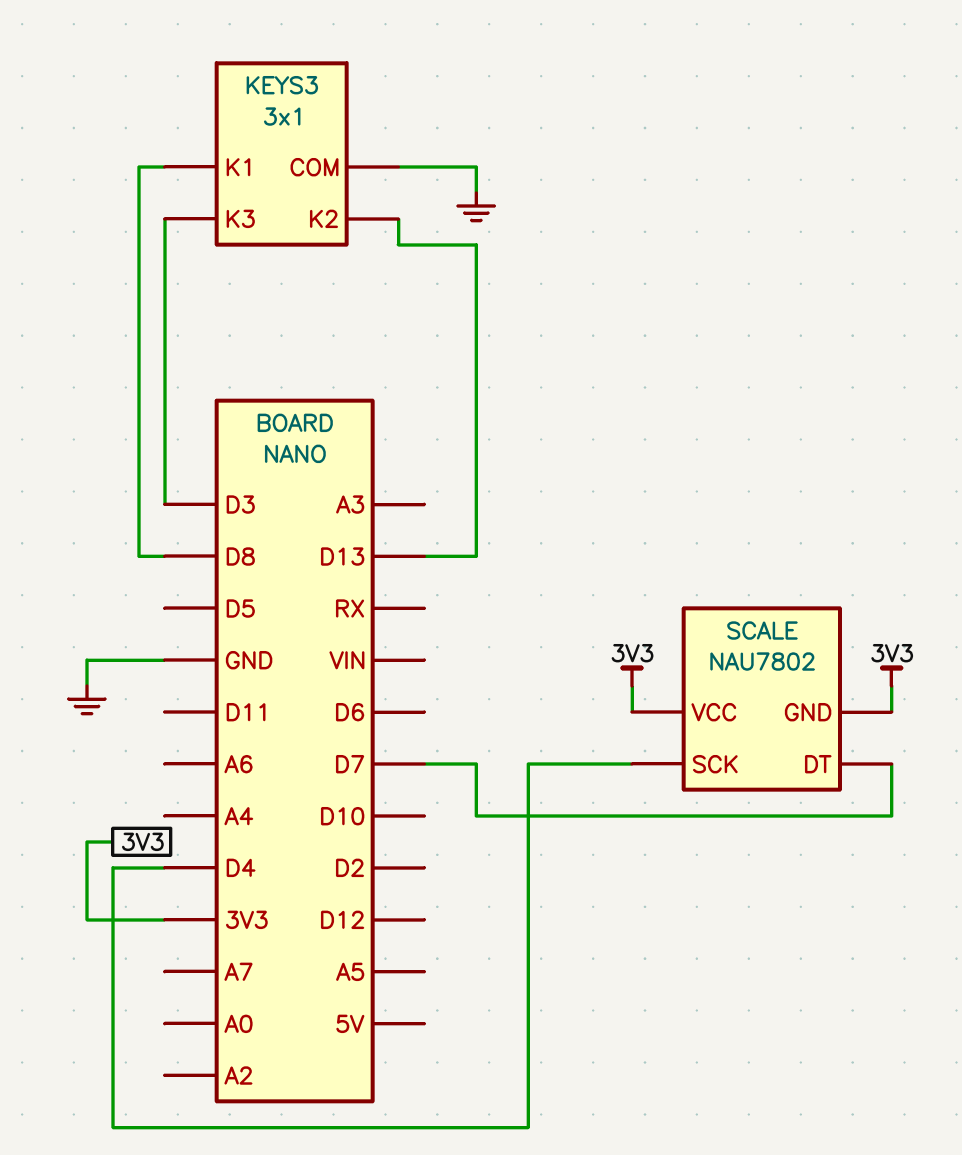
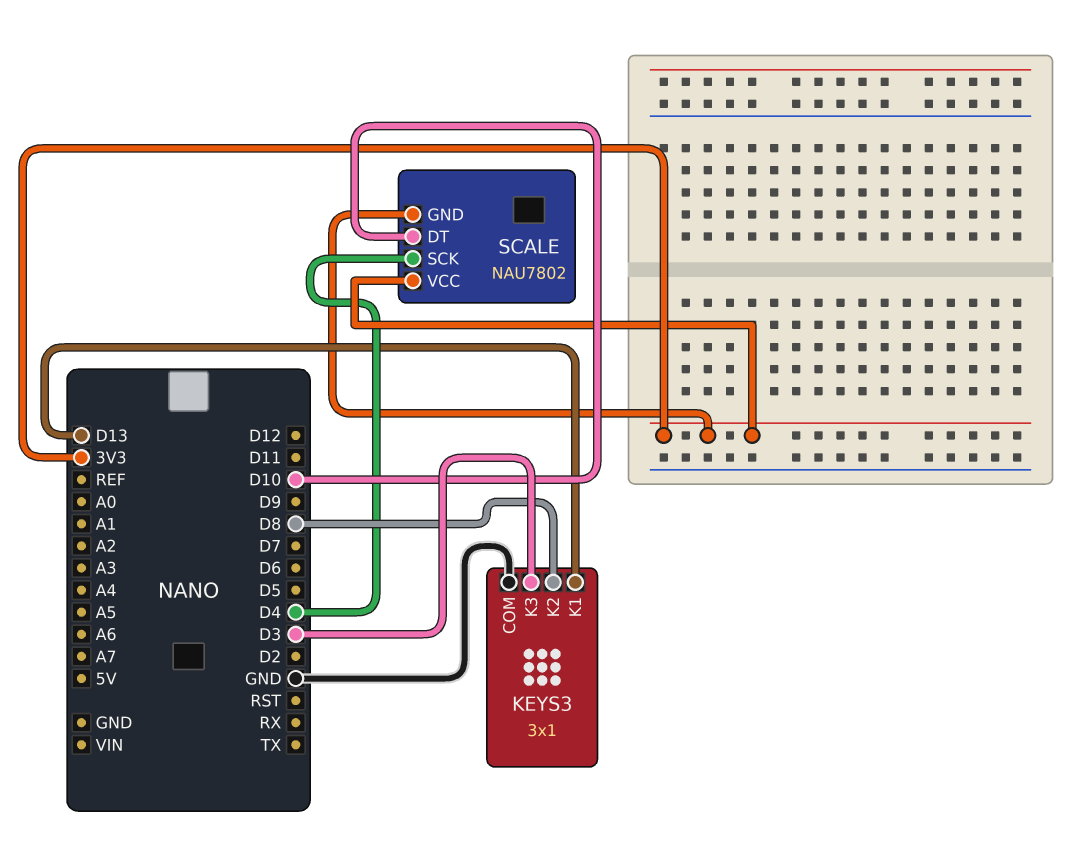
KEYS3 pin K1: D8 -> D13
KEYS3 pin K2: D13 -> D8
SCALE pin DT: D7 -> D10

